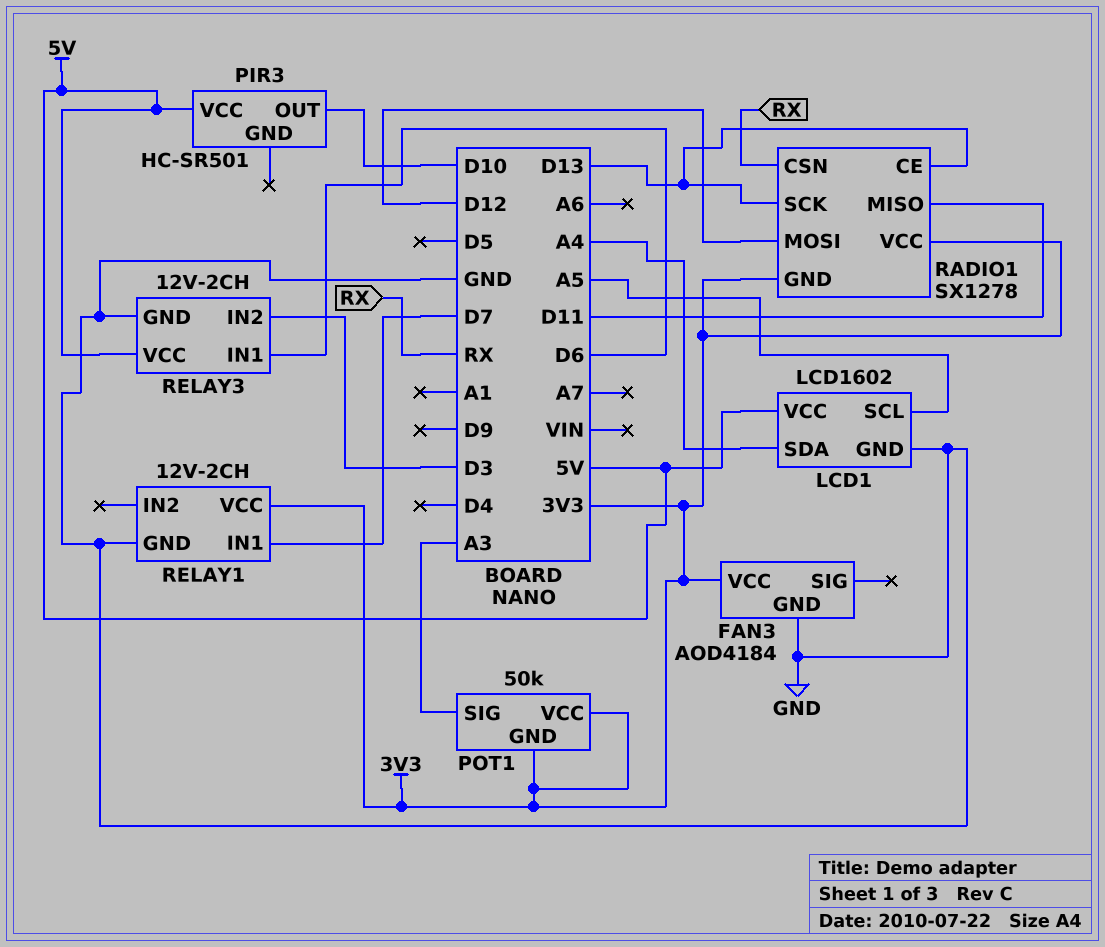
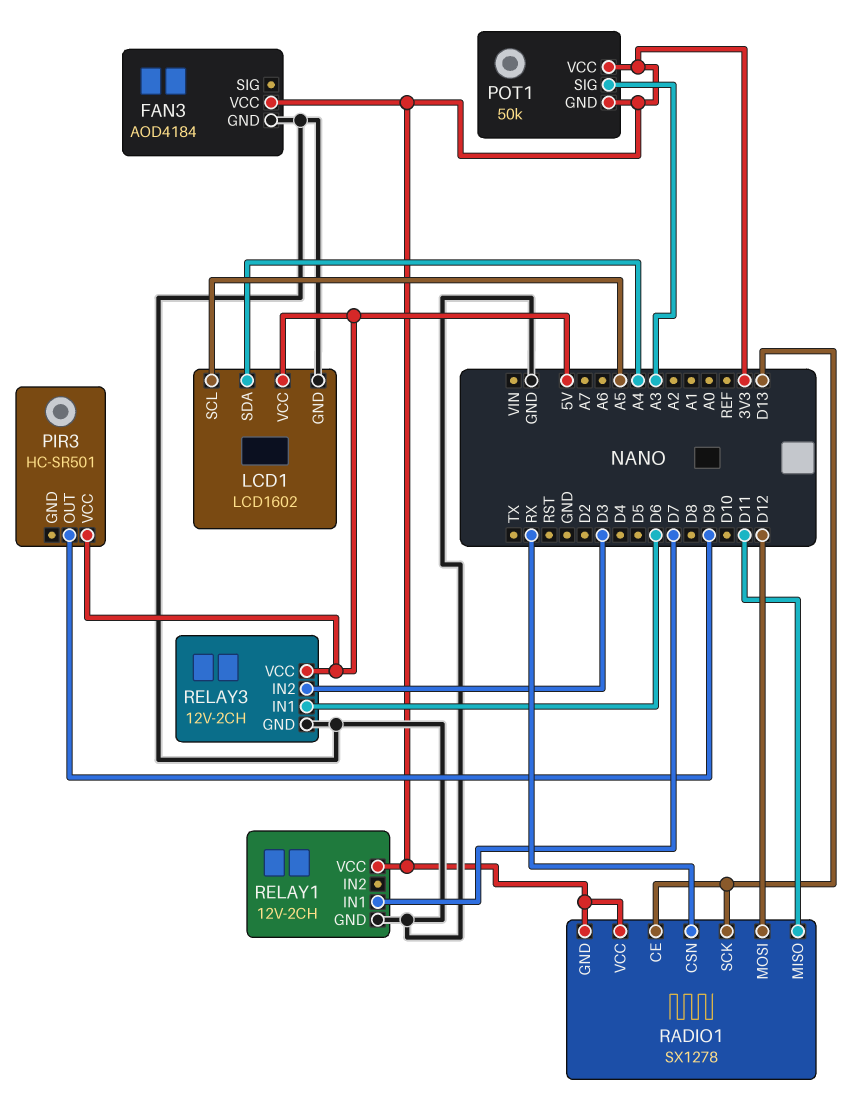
PIR3 pin OUT: D10 -> D9

